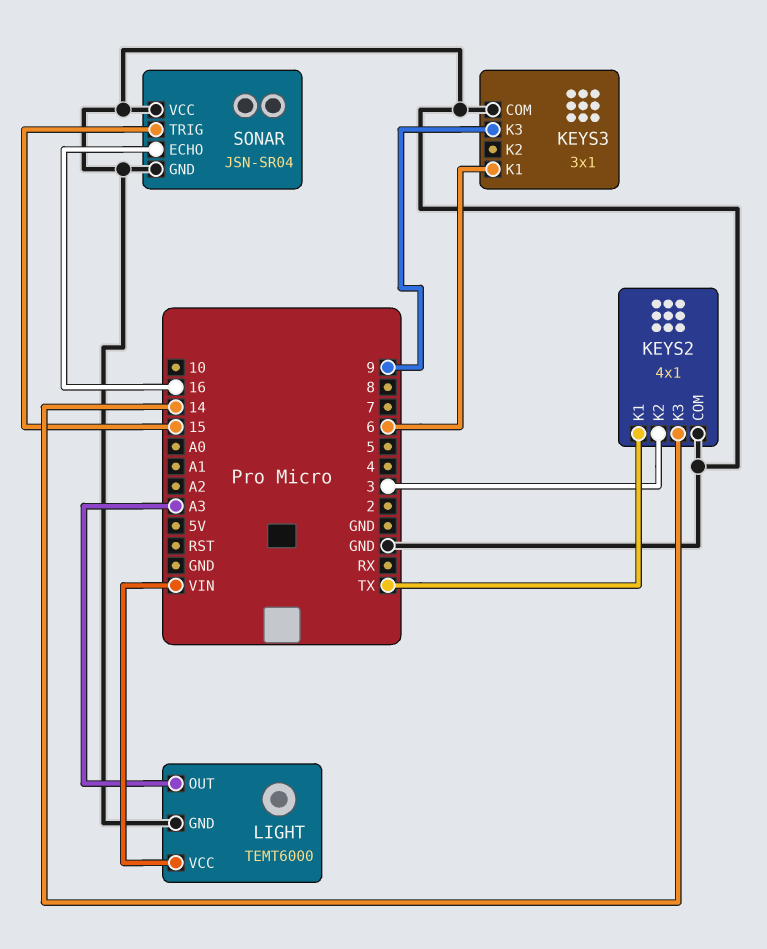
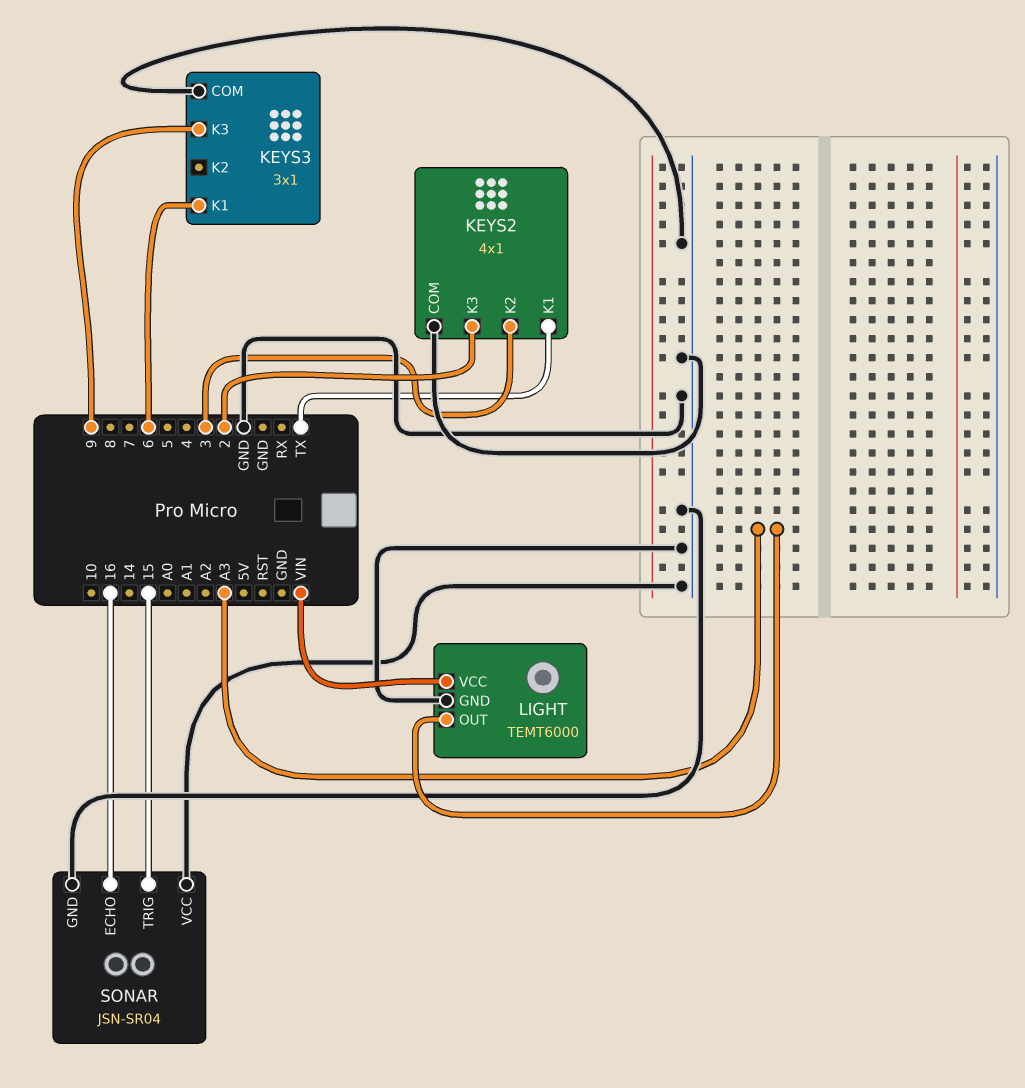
KEYS2 pin K3: 14 -> 2

